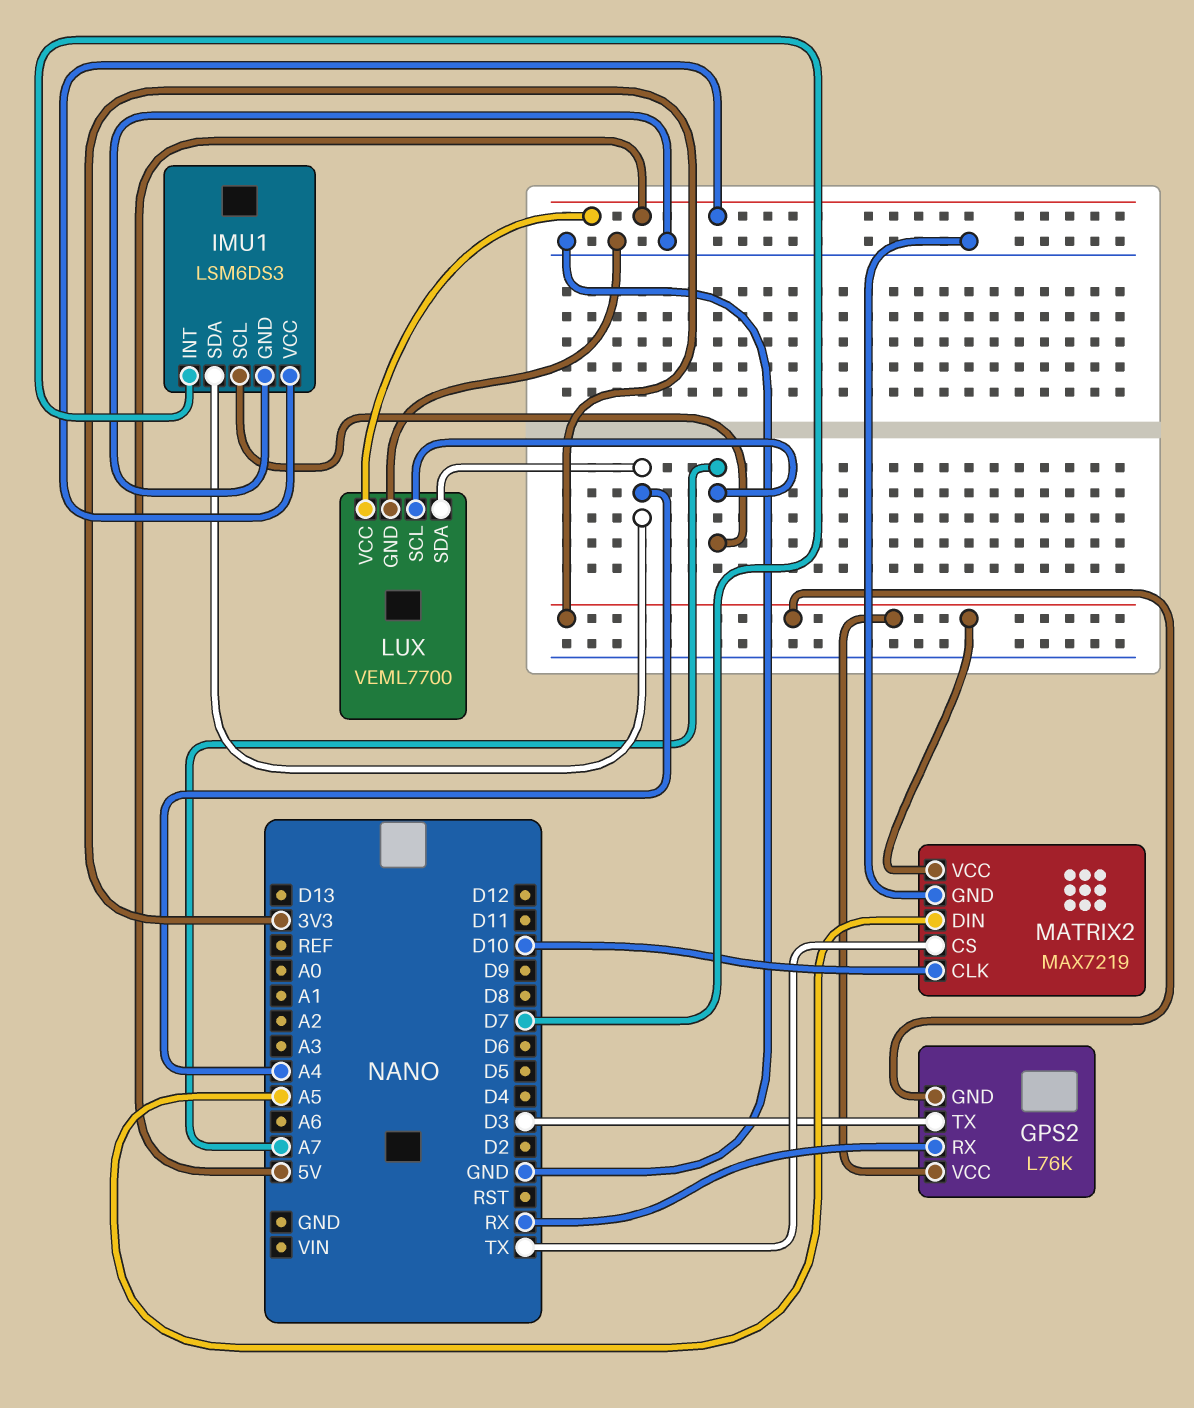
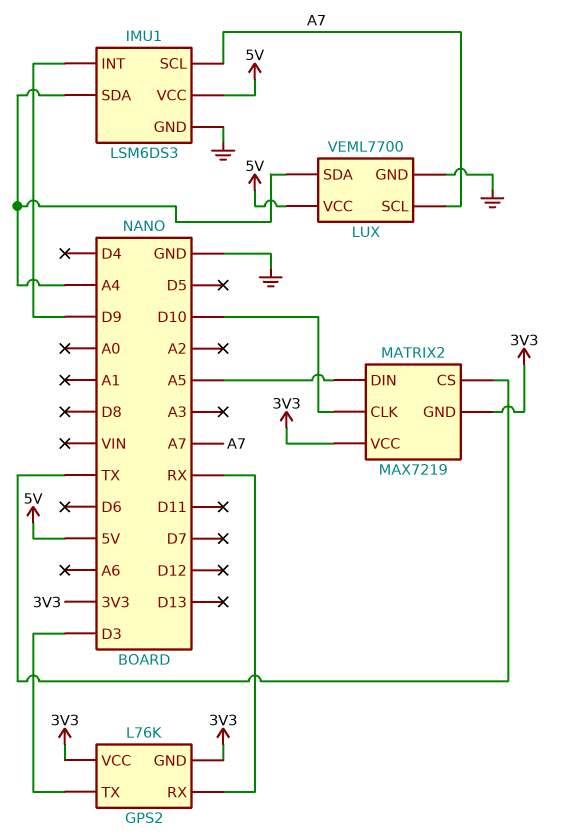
IMU1 pin INT: D7 -> D9
MATRIX2 pin GND: GND -> 3V3

